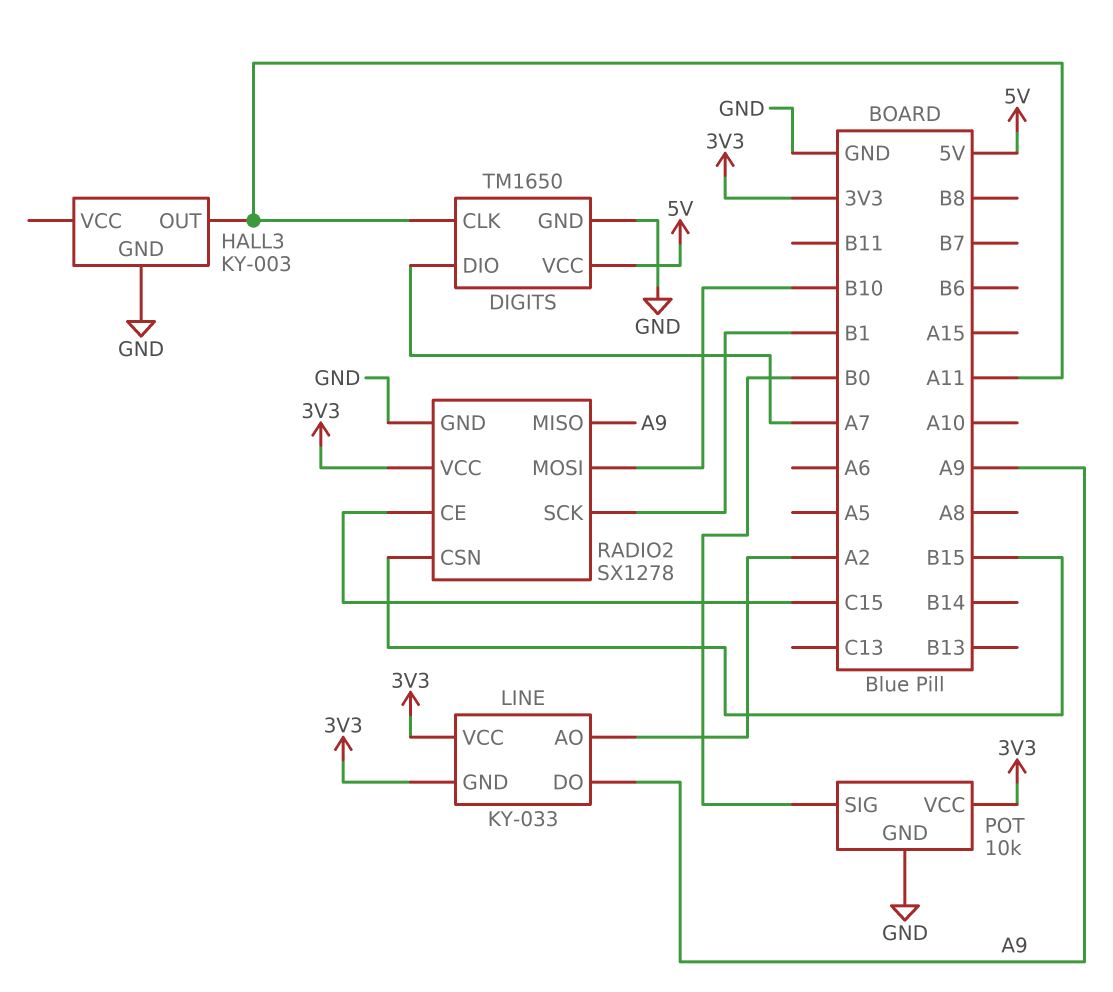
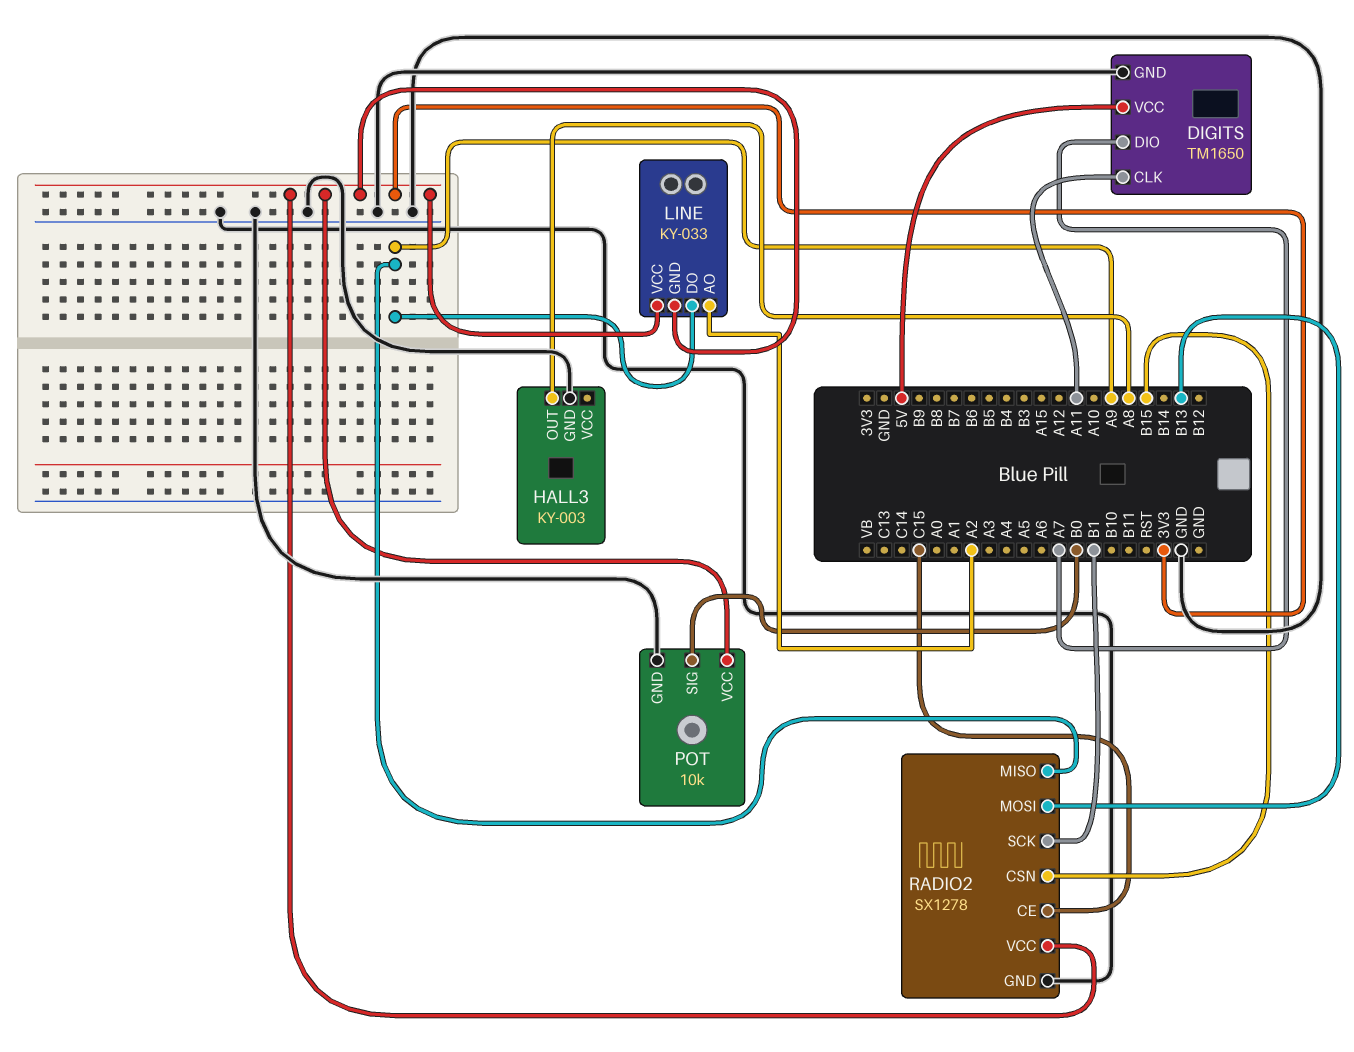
HALL3 pin OUT: A11 -> A8
RADIO2 pin MOSI: B10 -> B13

